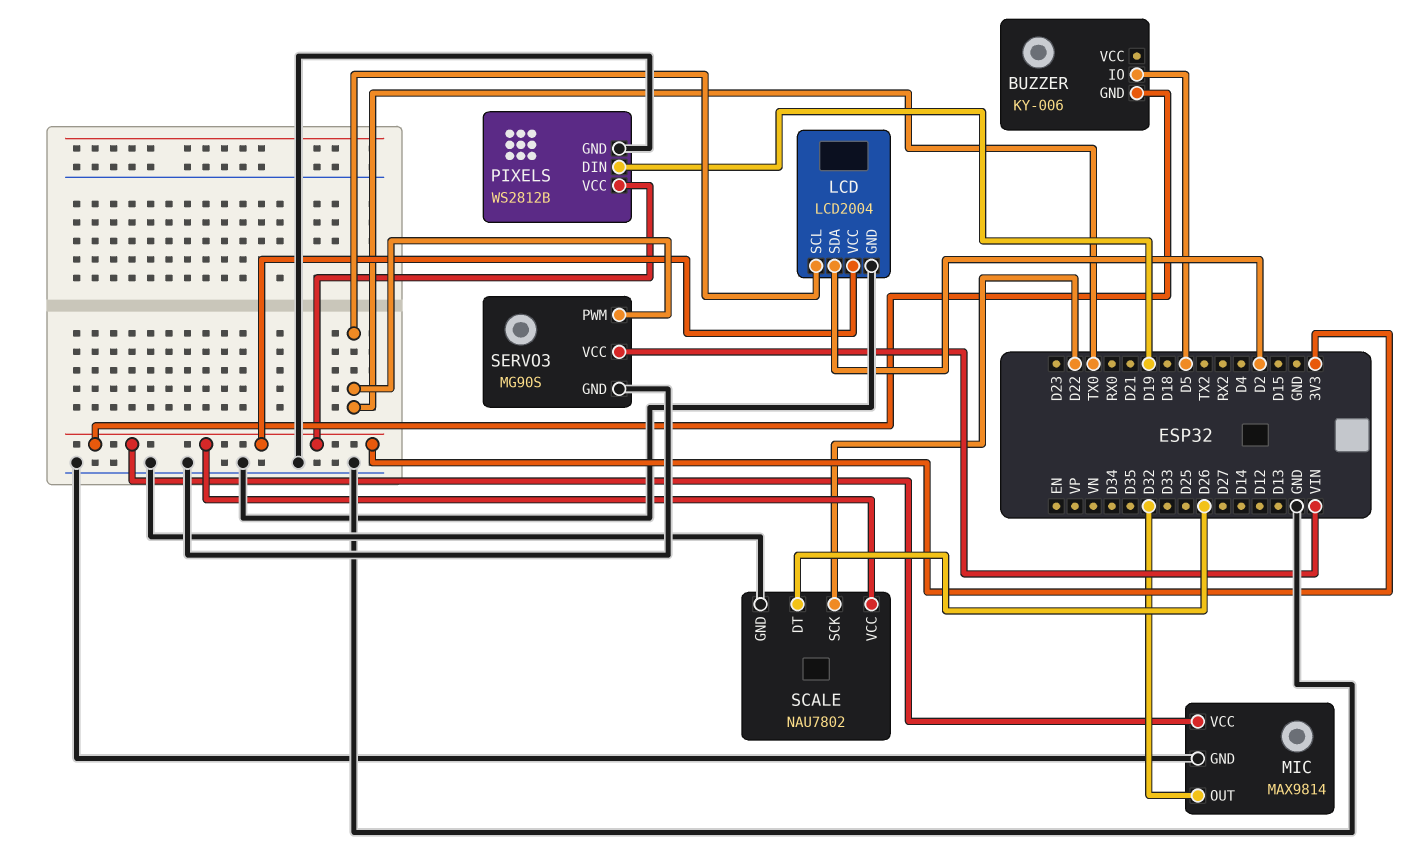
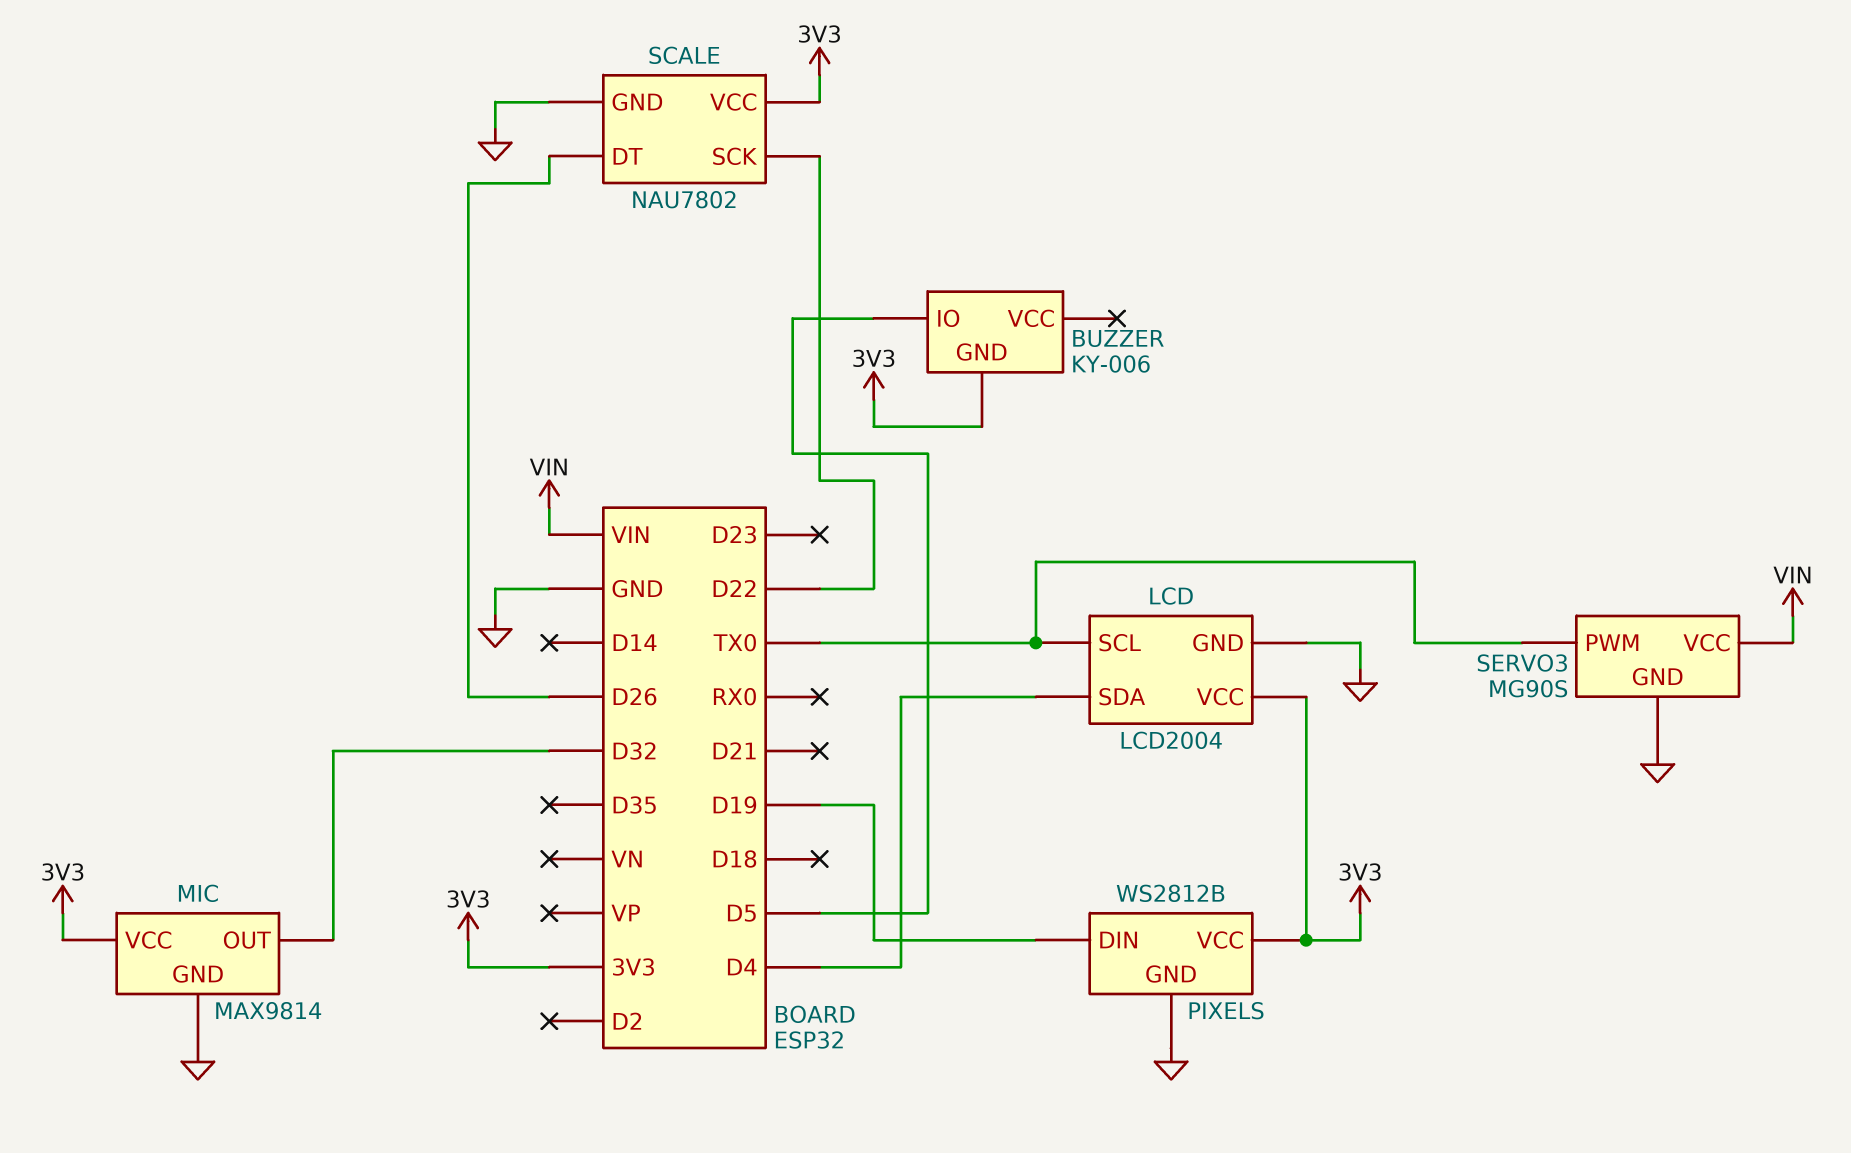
LCD pin SDA: D2 -> D4

